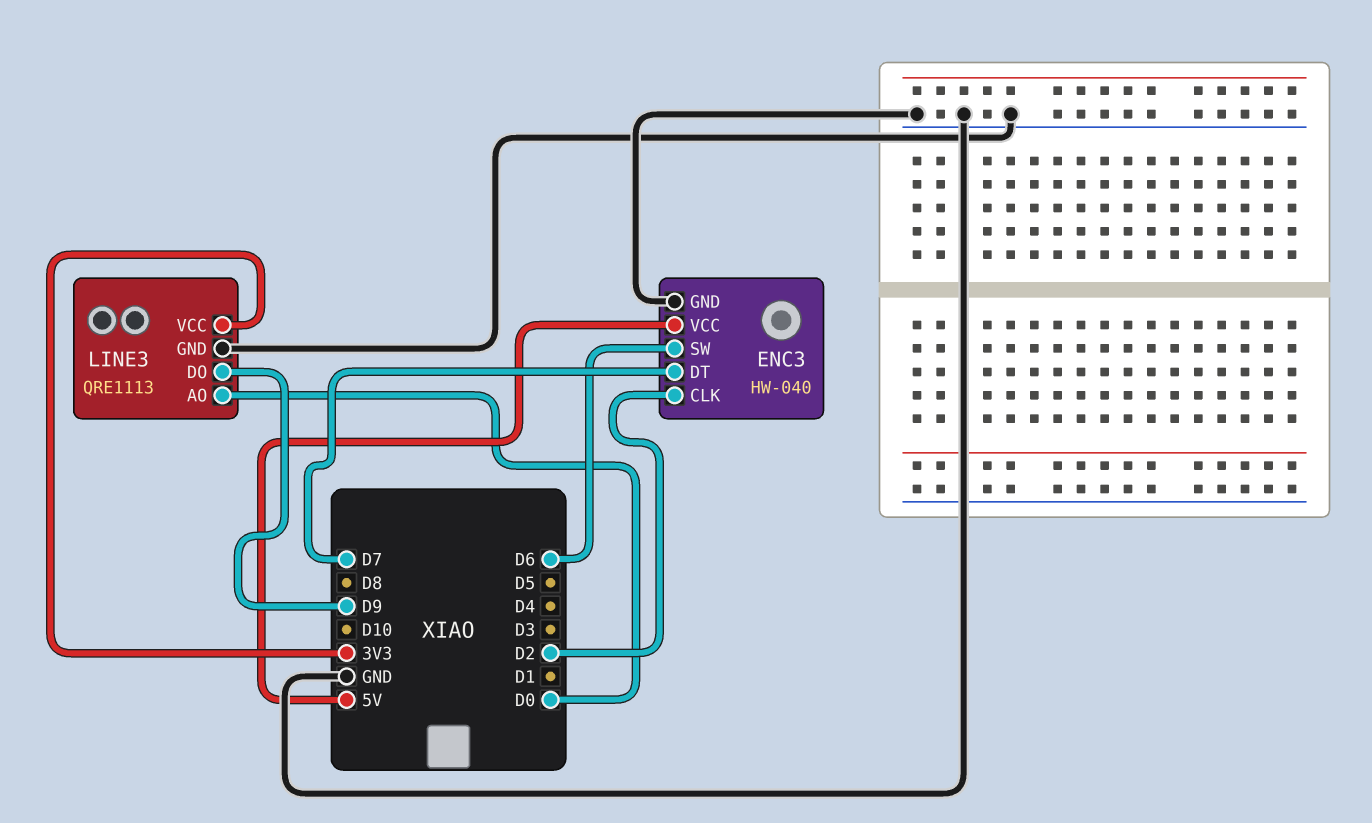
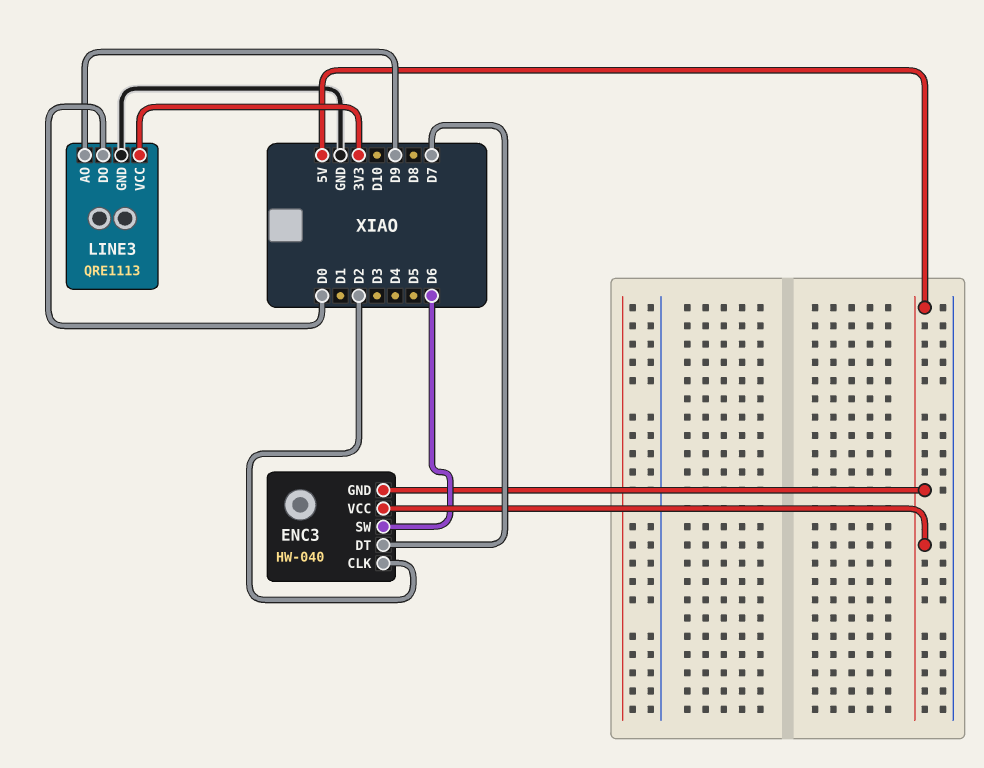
ENC3 pin GND: GND -> 5V
LINE3 pin AO: D0 -> D9
LINE3 pin DO: D9 -> D0

